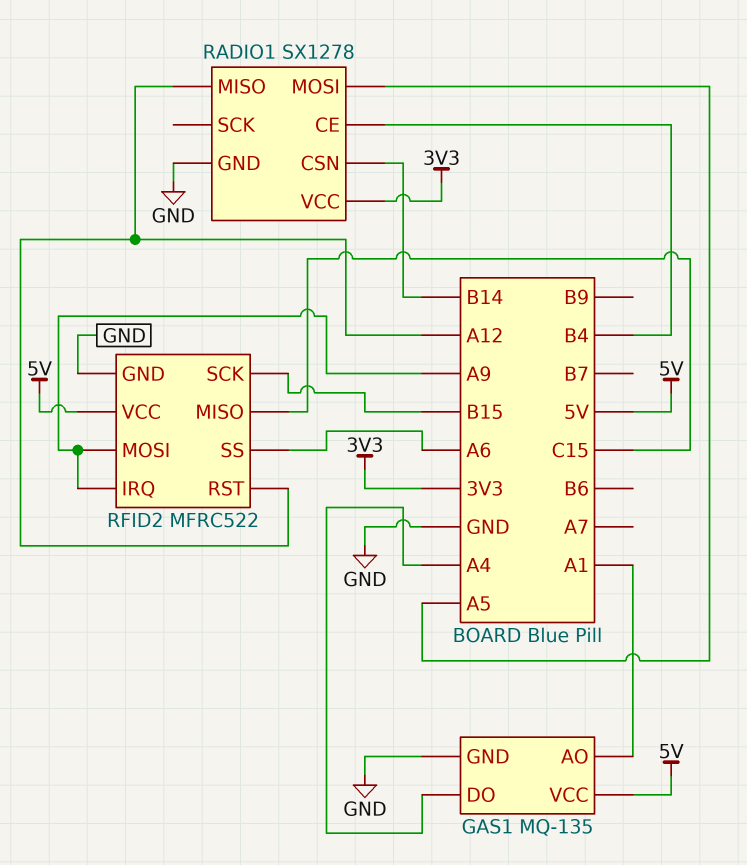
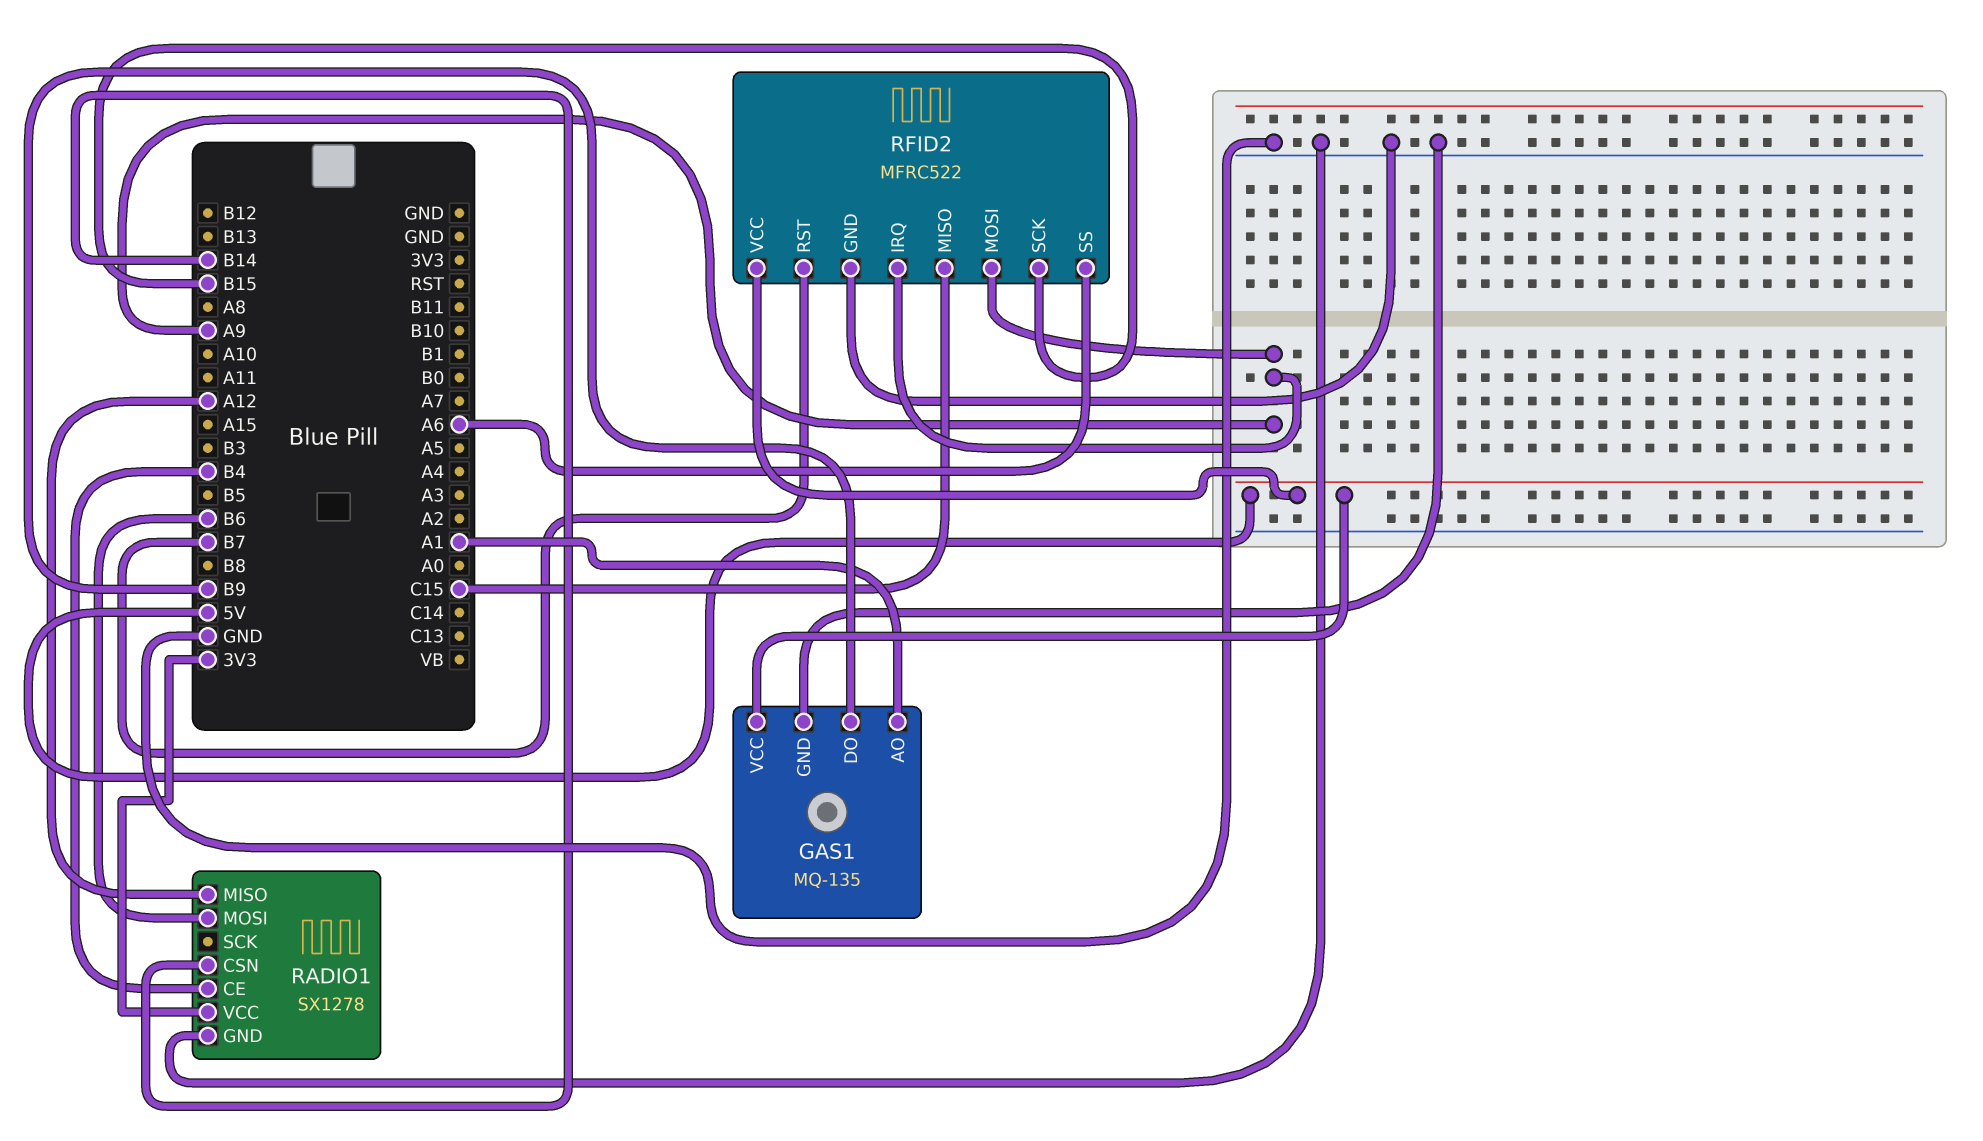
GAS1 pin DO: A4 -> B9
RADIO1 pin MOSI: A5 -> B6
RFID2 pin RST: A12 -> B7

